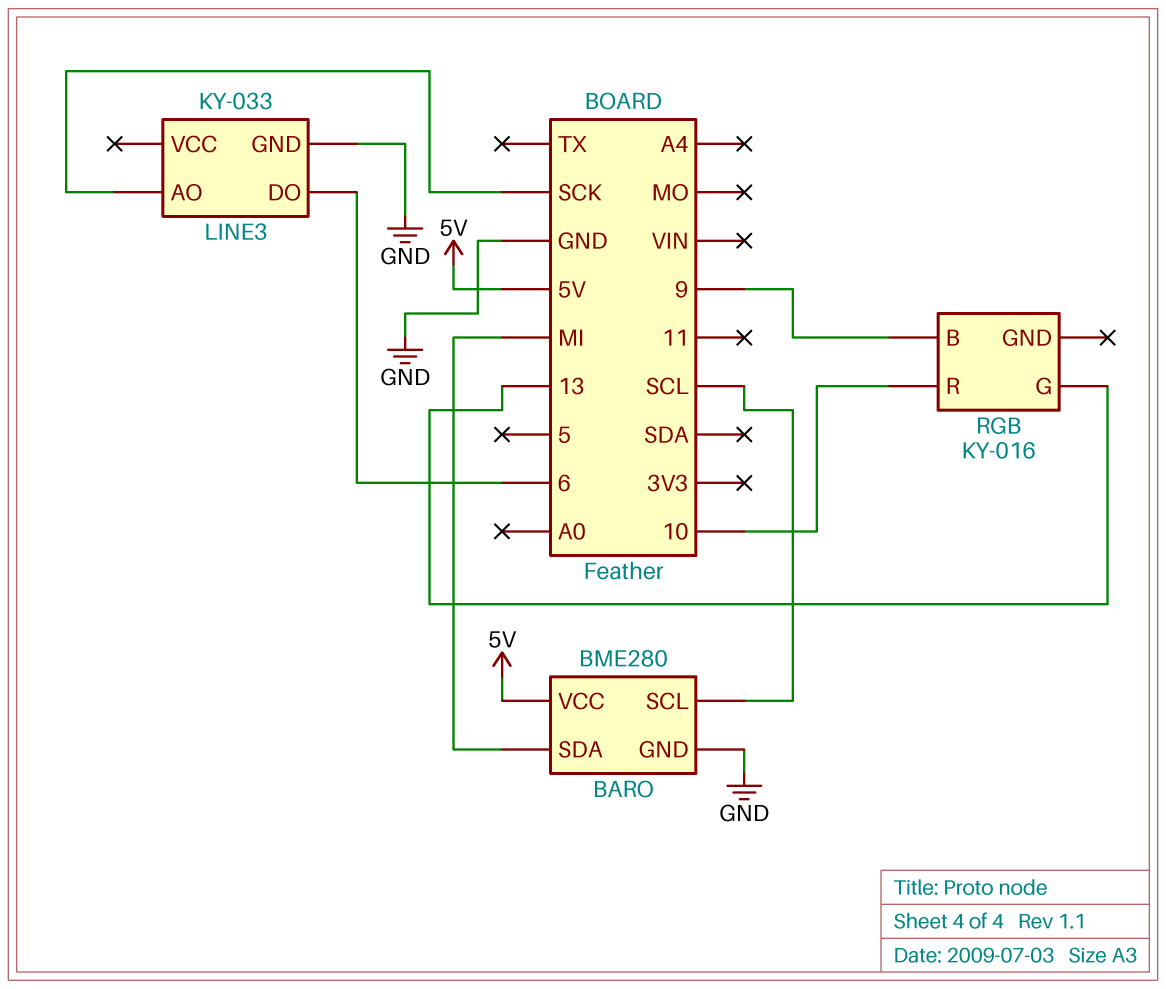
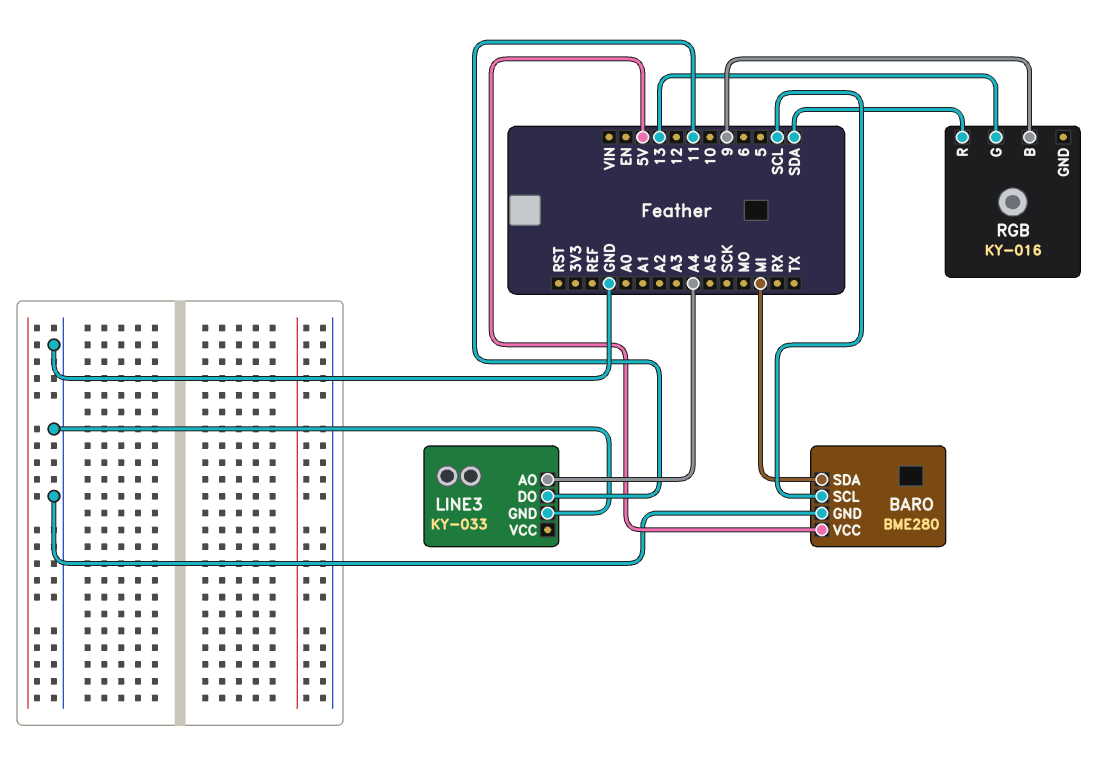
LINE3 pin AO: SCK -> A4
LINE3 pin DO: 6 -> 11
RGB pin R: 10 -> SDA

